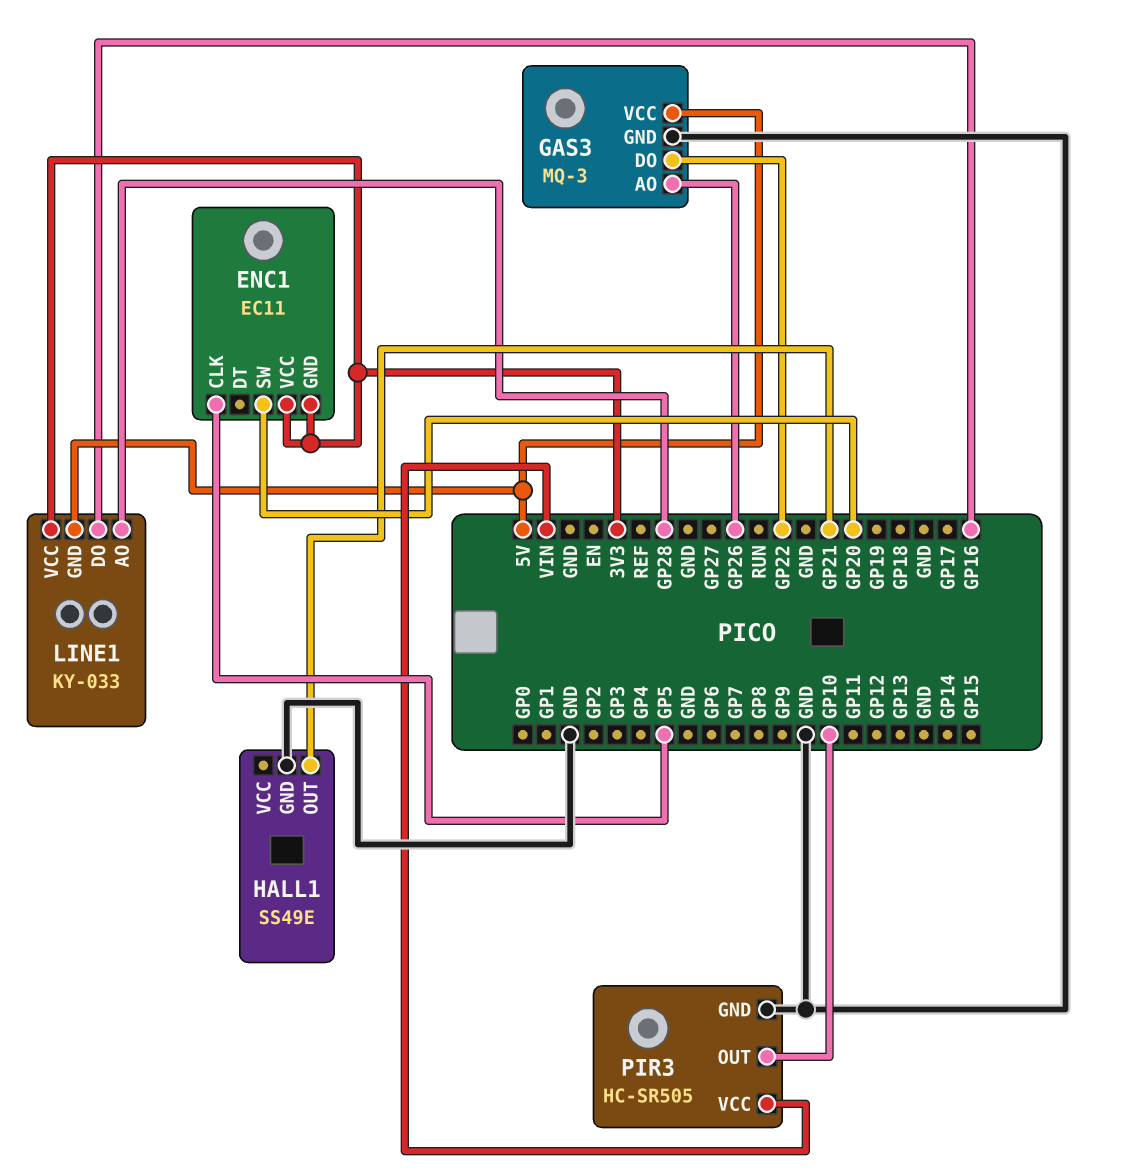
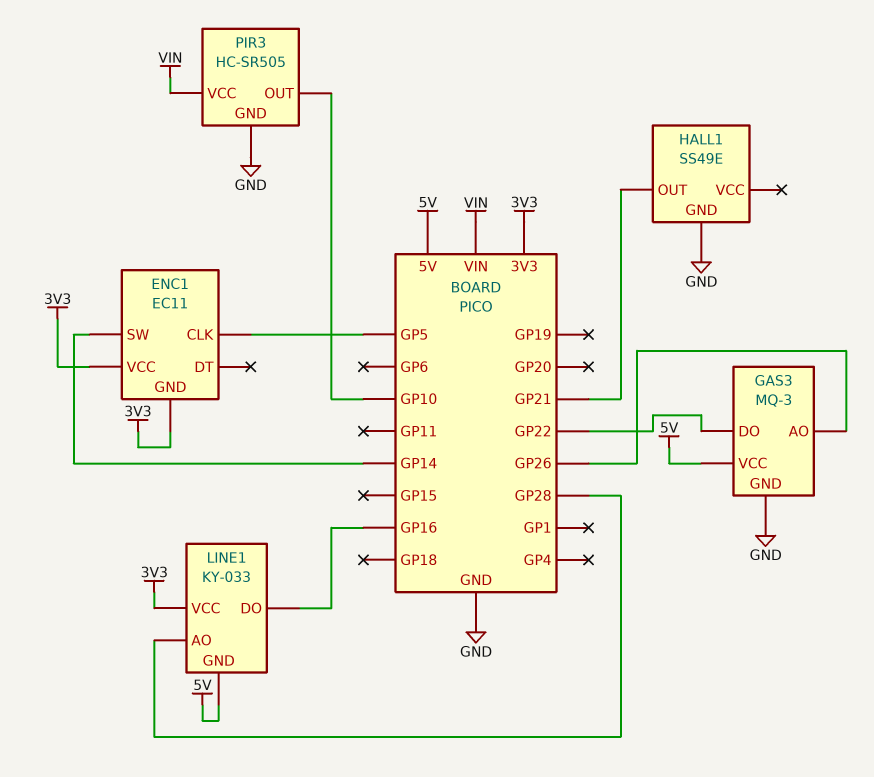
ENC1 pin SW: GP20 -> GP14

